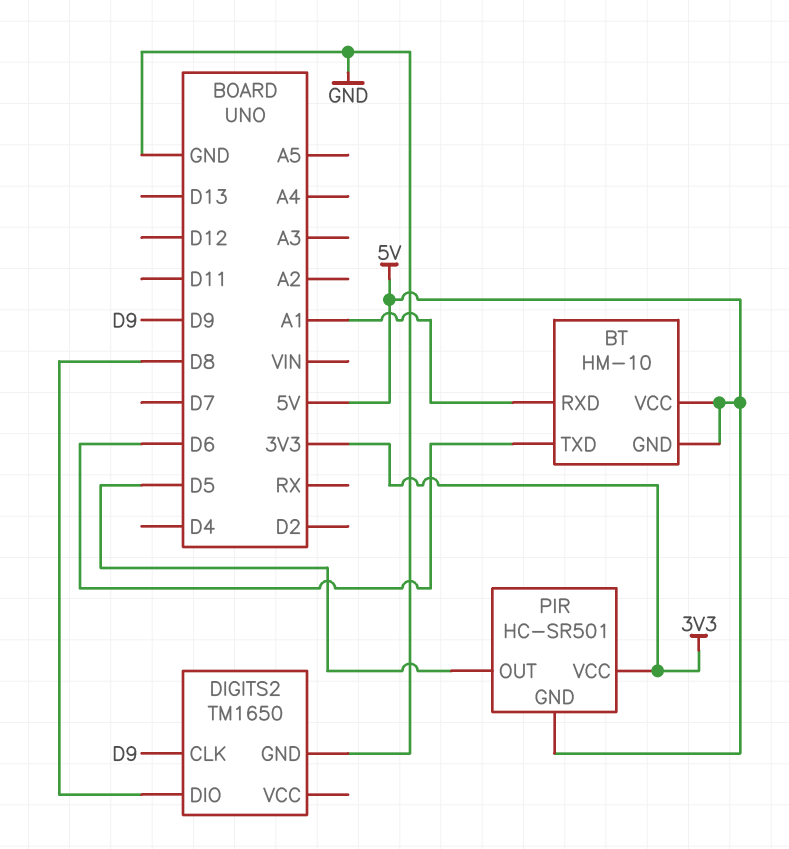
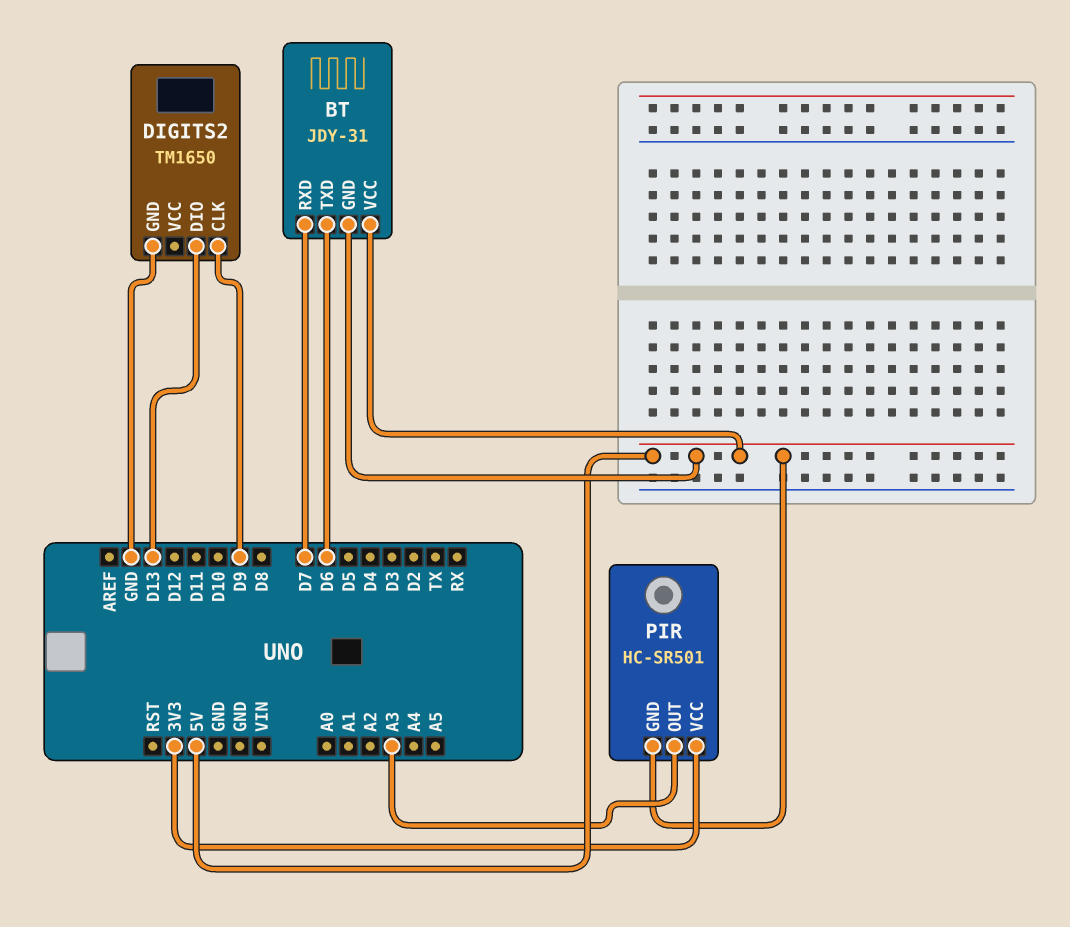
BT: HM-10 -> JDY-31
BT pin RXD: A1 -> D7
DIGITS2 pin DIO: D8 -> D13
PIR pin OUT: D5 -> A3

